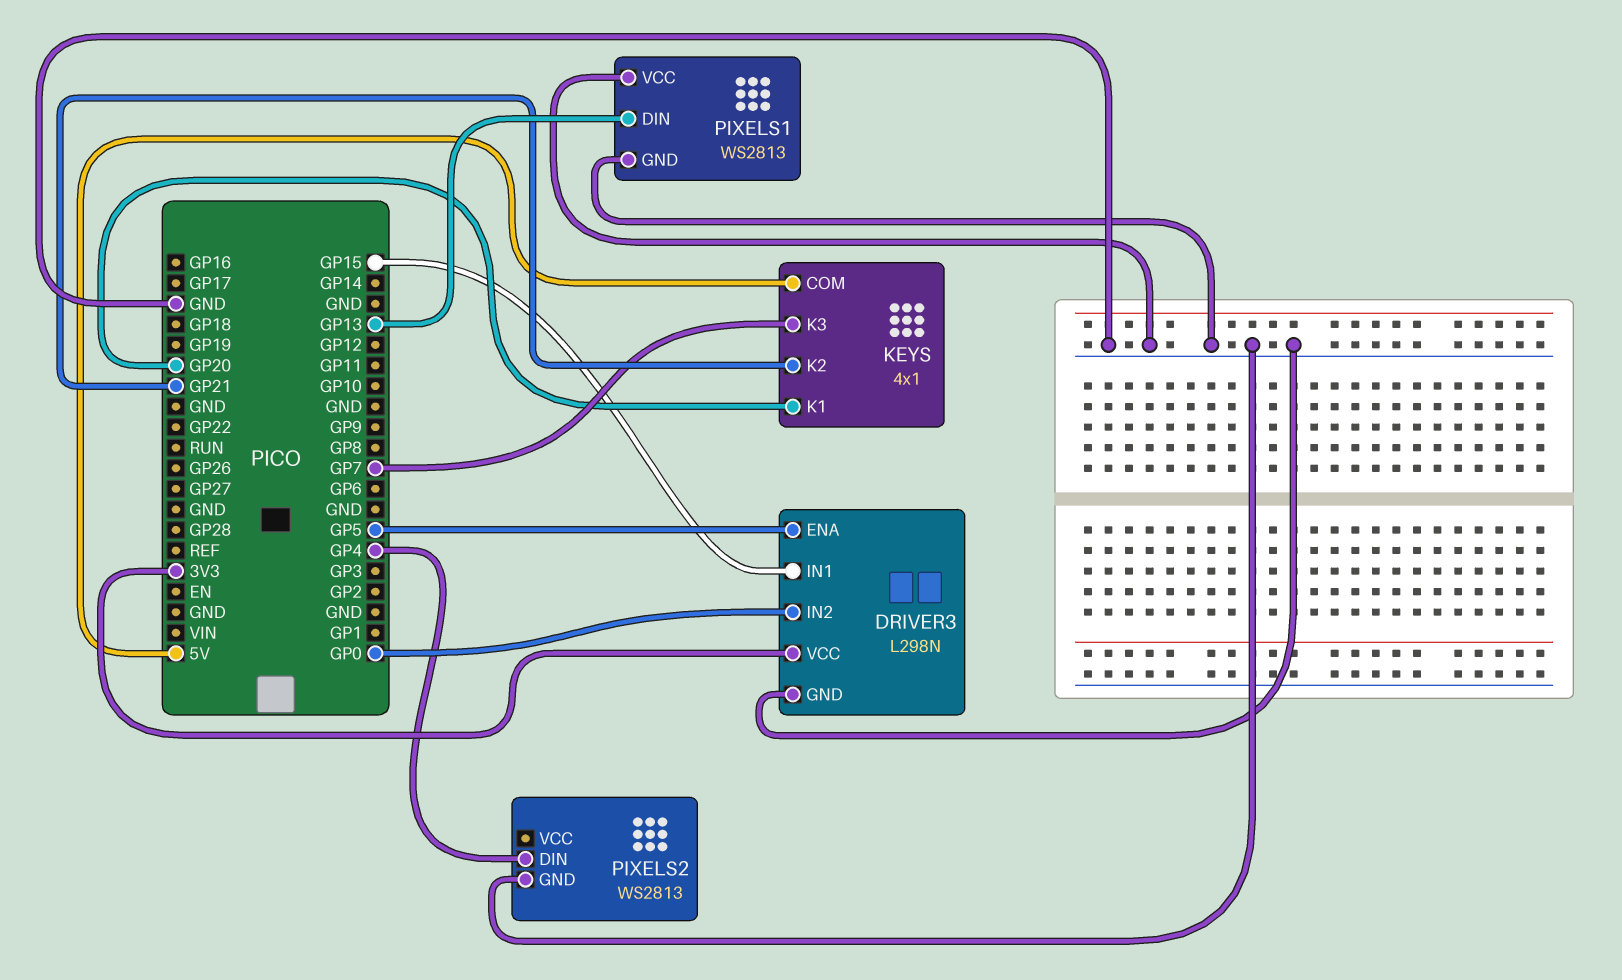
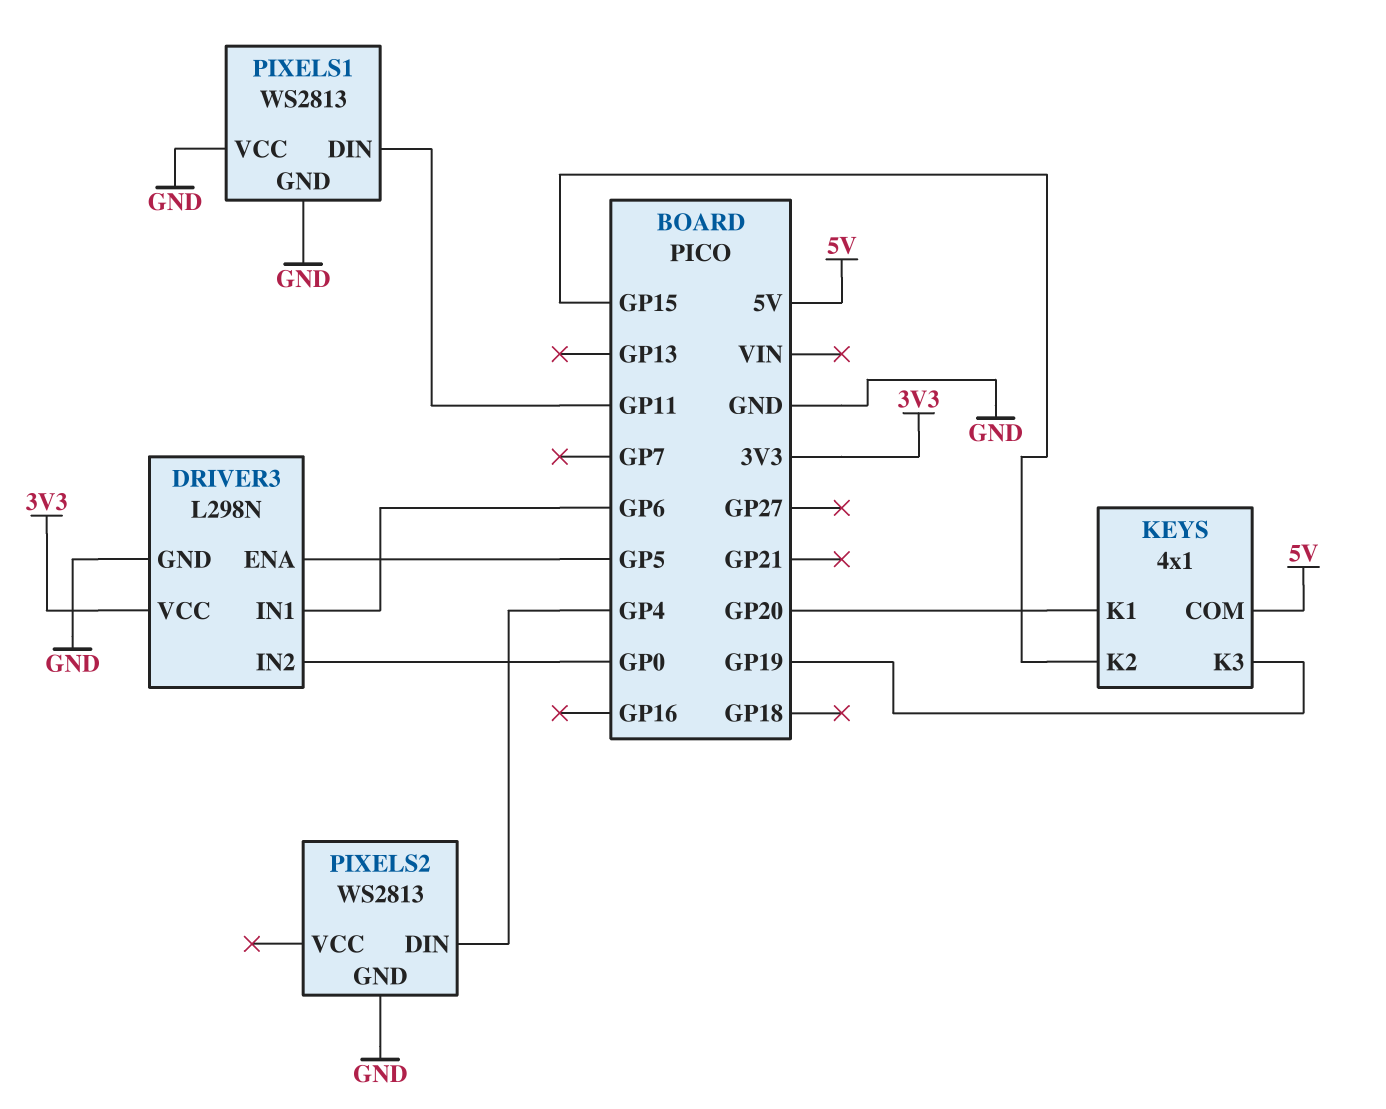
DRIVER3 pin IN1: GP15 -> GP6
KEYS pin K2: GP21 -> GP15
KEYS pin K3: GP7 -> GP19
PIXELS1 pin DIN: GP13 -> GP11

